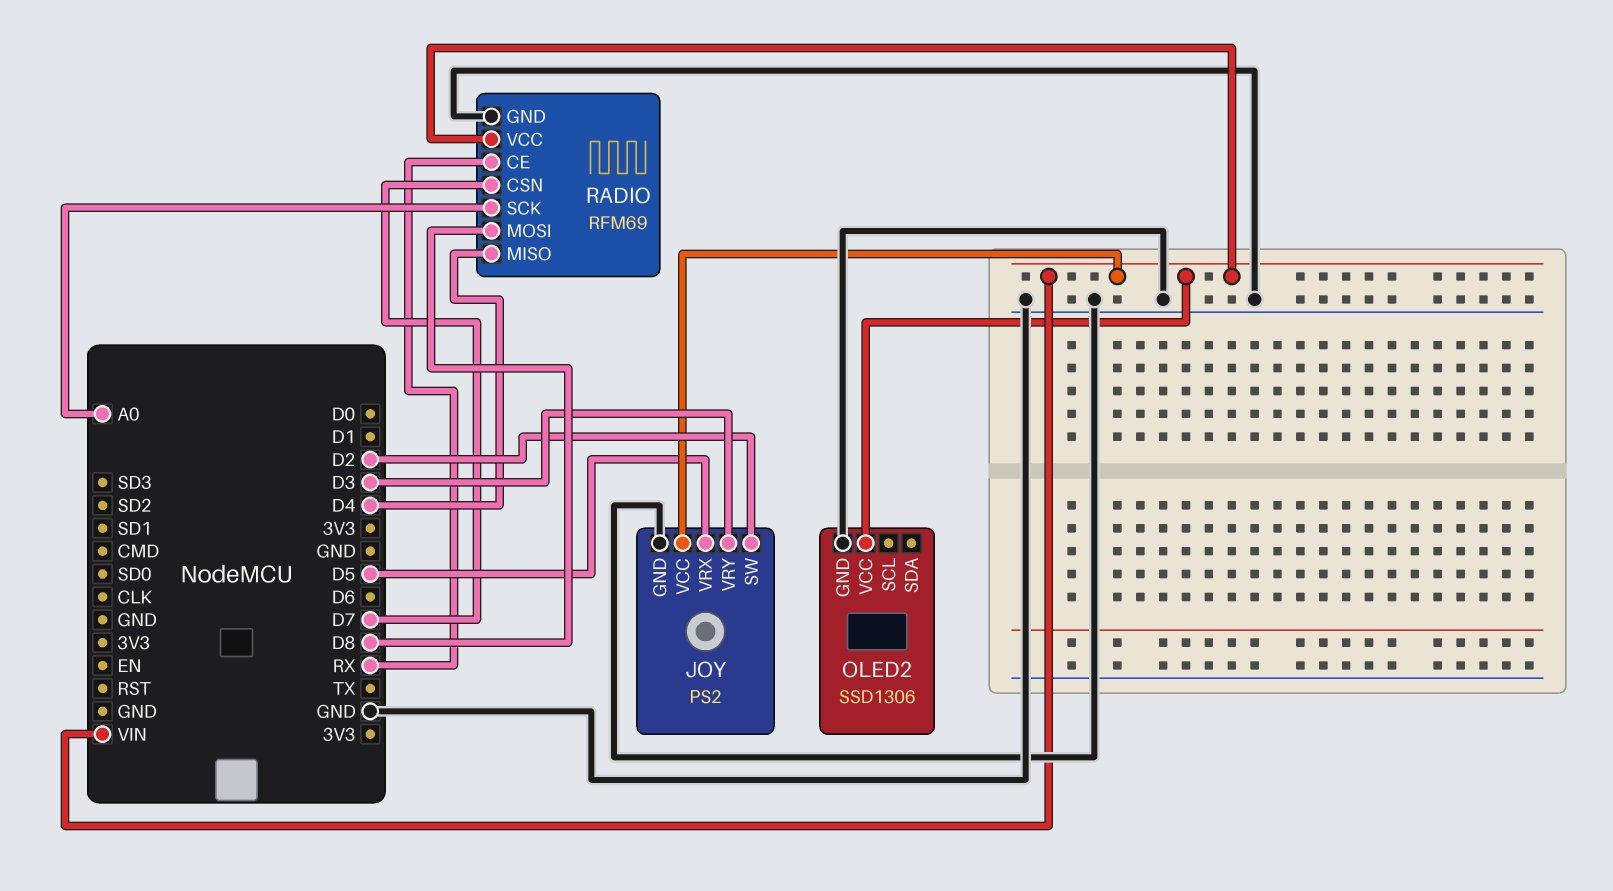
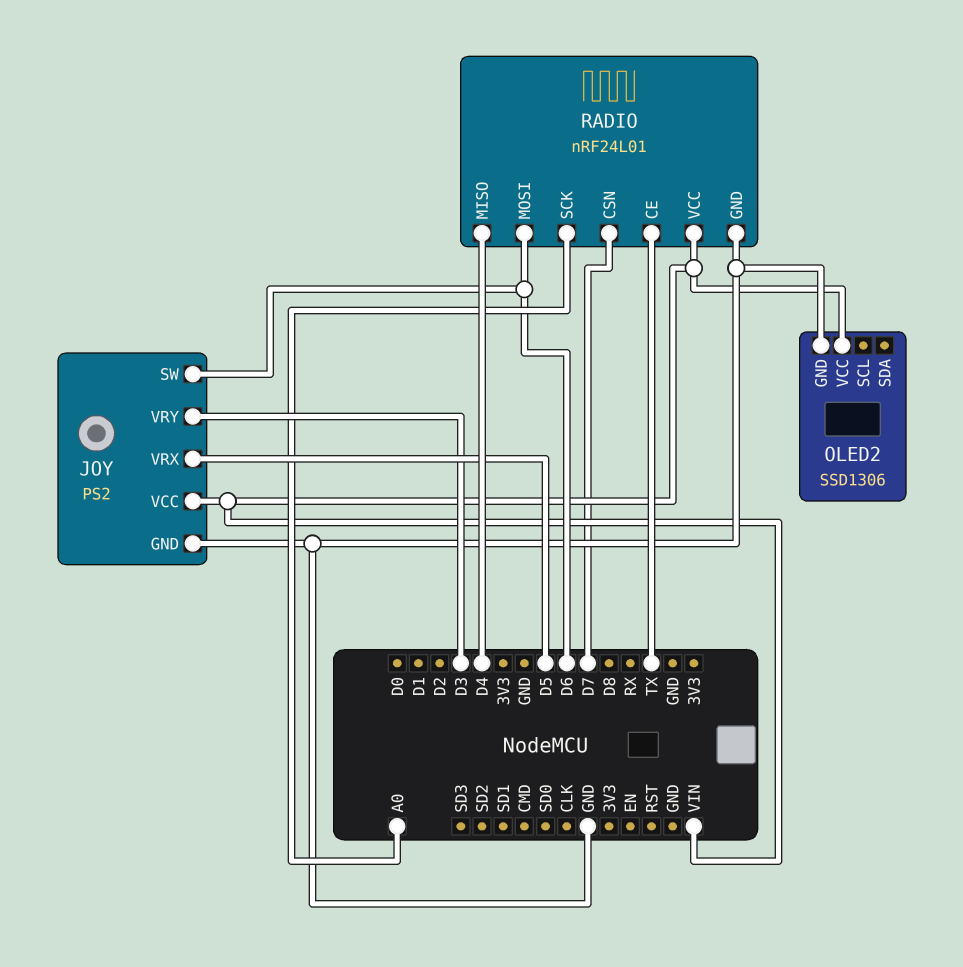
JOY pin SW: D2 -> D6
RADIO: RFM69 -> nRF24L01
RADIO pin CE: RX -> TX
RADIO pin MOSI: D8 -> D6

